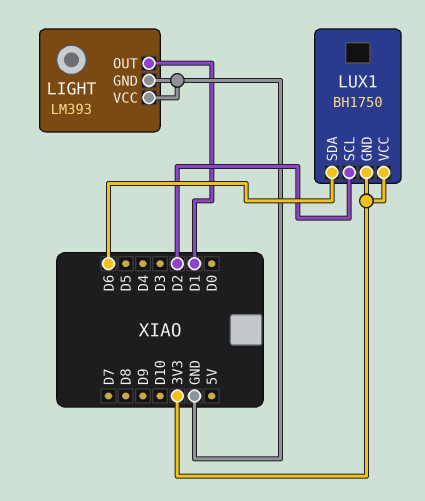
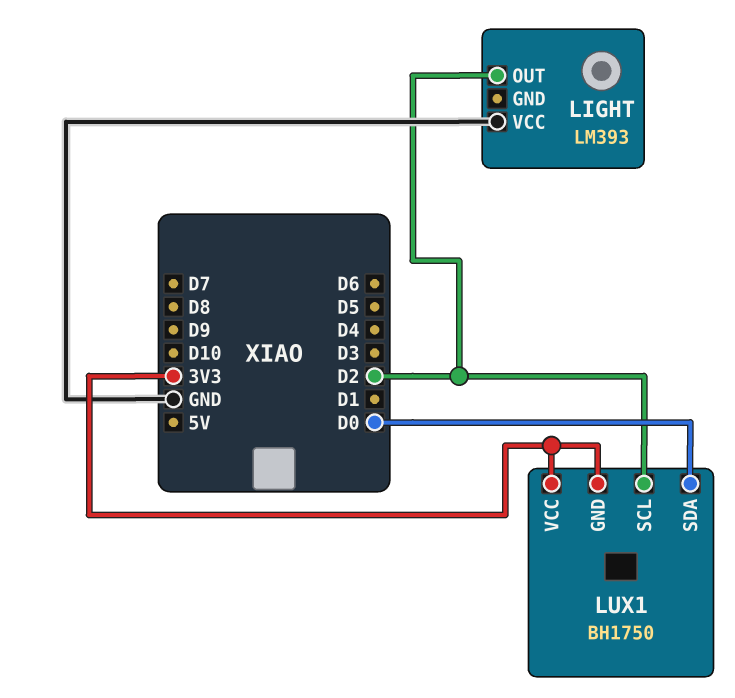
LIGHT pin GND: GND -> none
LIGHT pin OUT: D1 -> D2
LUX1 pin SDA: D6 -> D0

